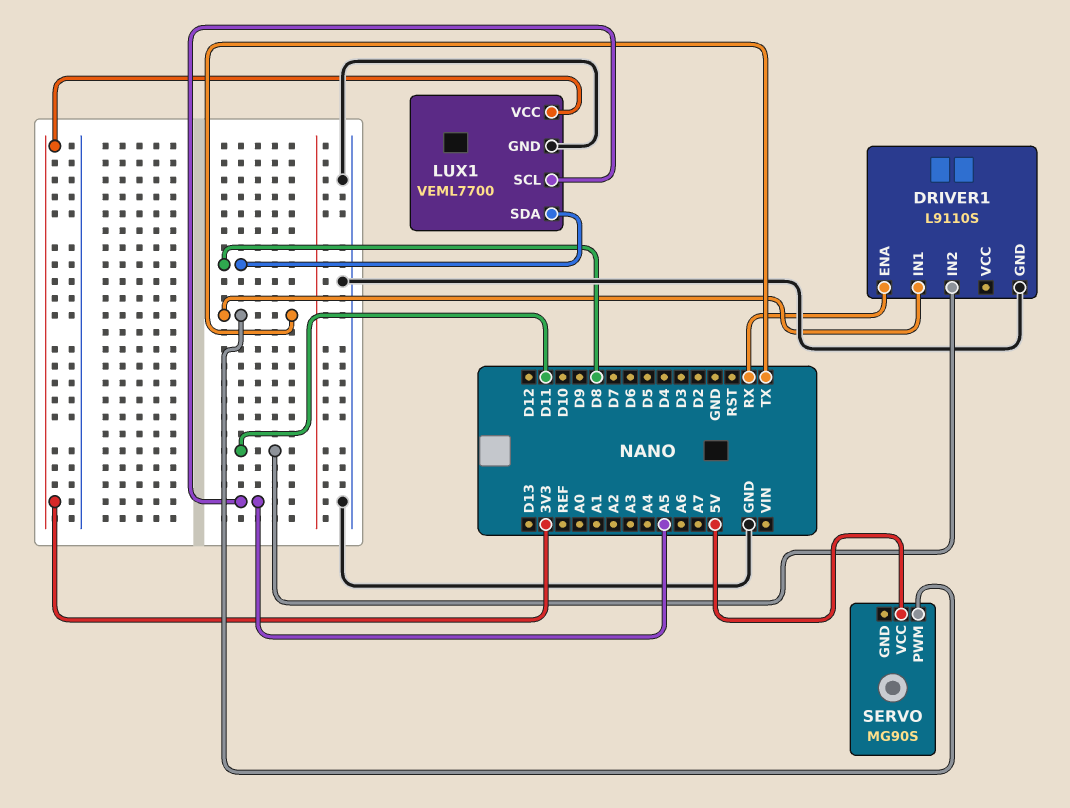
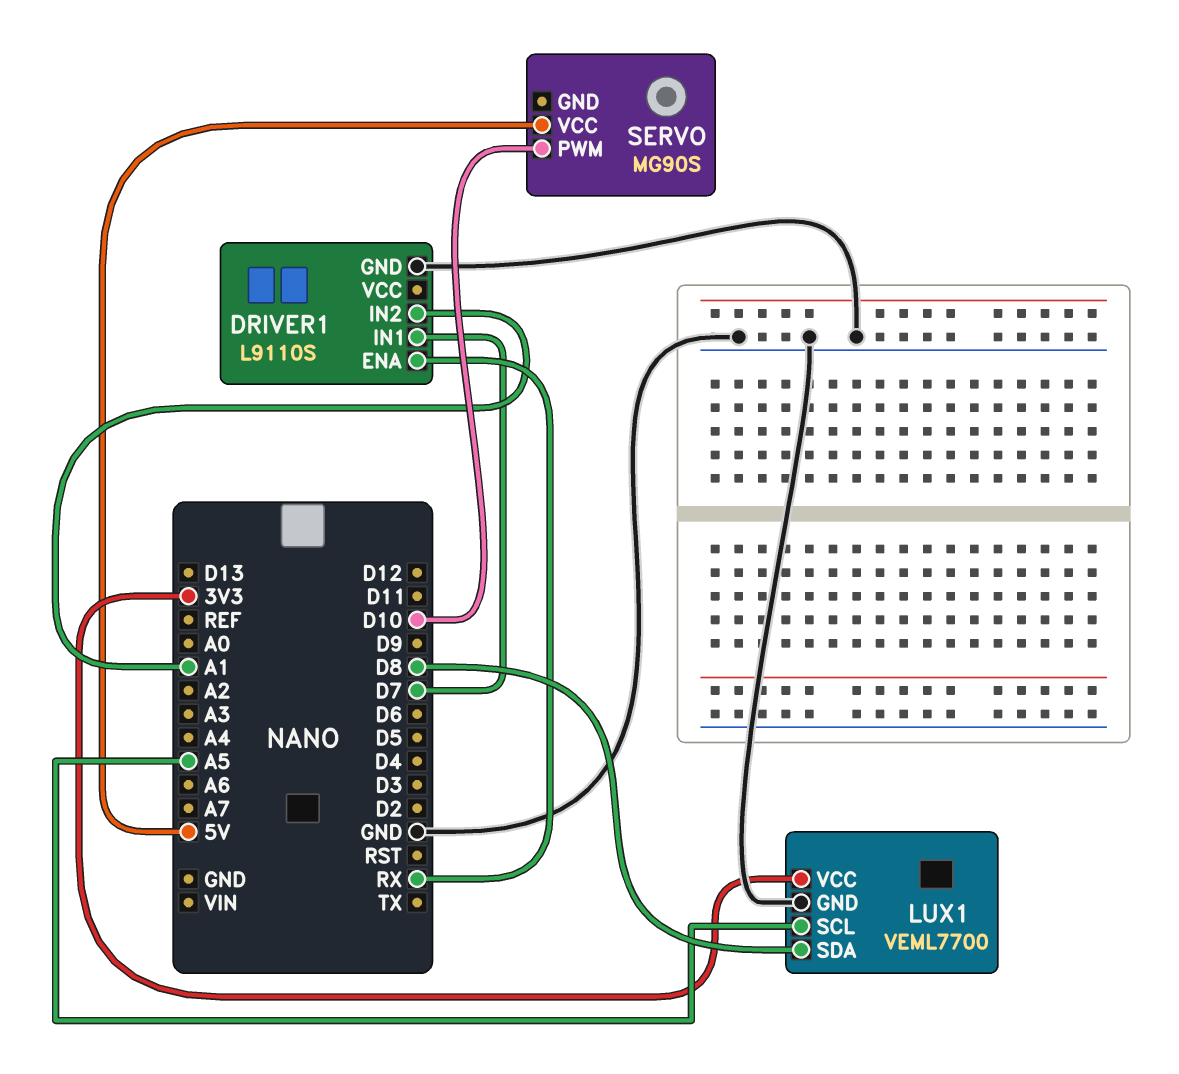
DRIVER1 pin IN1: TX -> D7
DRIVER1 pin IN2: D11 -> A1
SERVO pin PWM: TX -> D10

